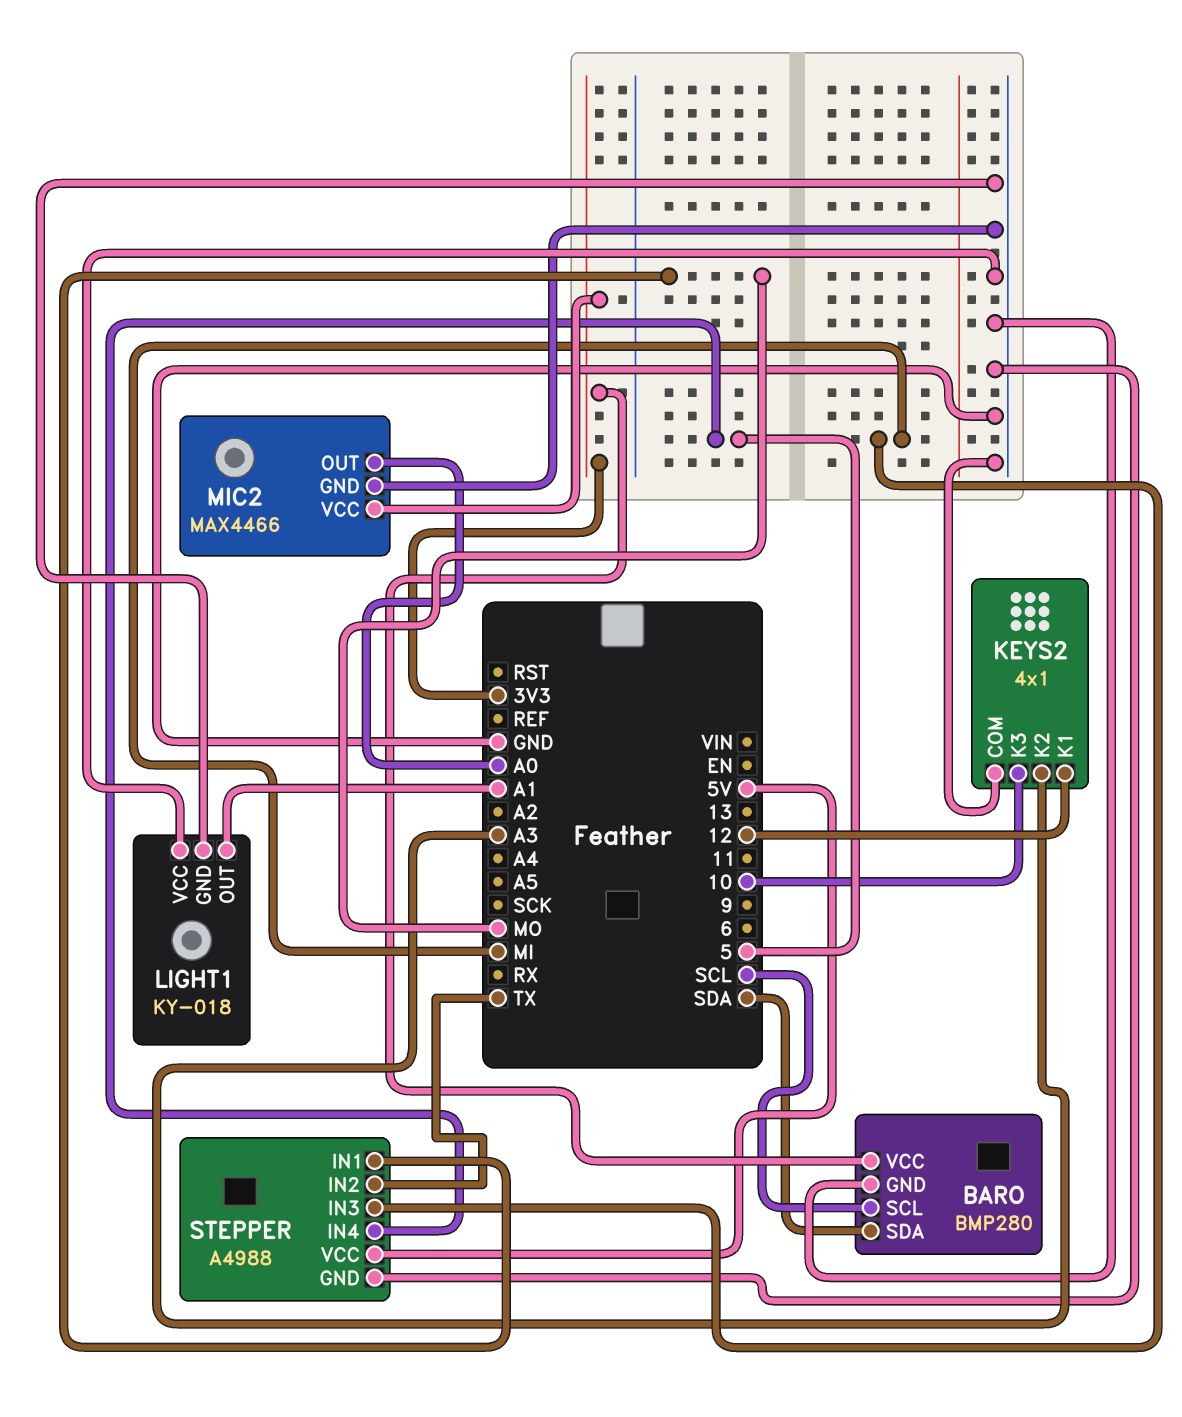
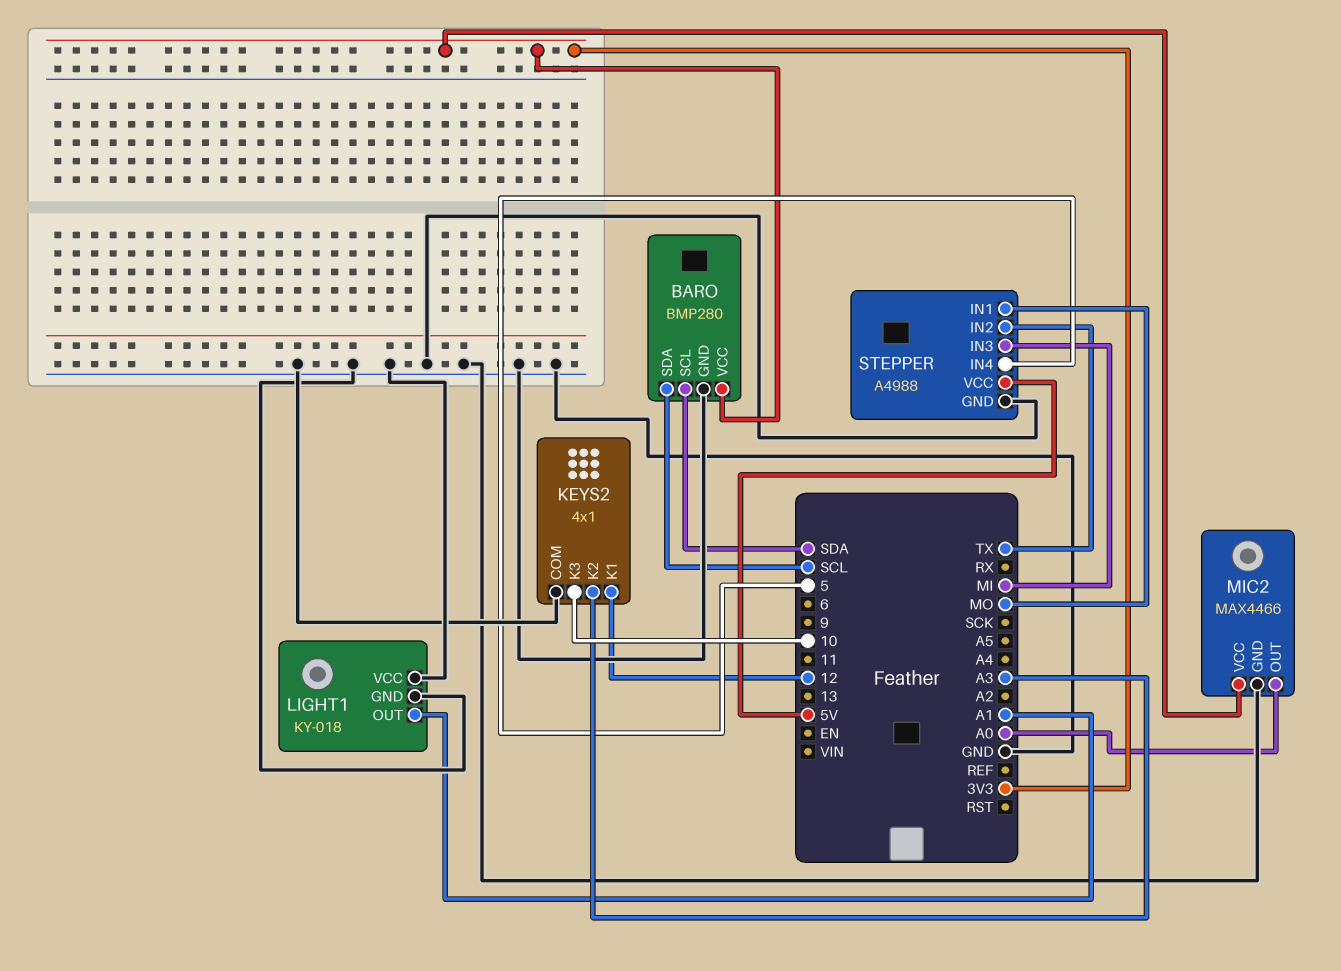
BARO pin SCL: SCL -> SDA
BARO pin SDA: SDA -> SCL

